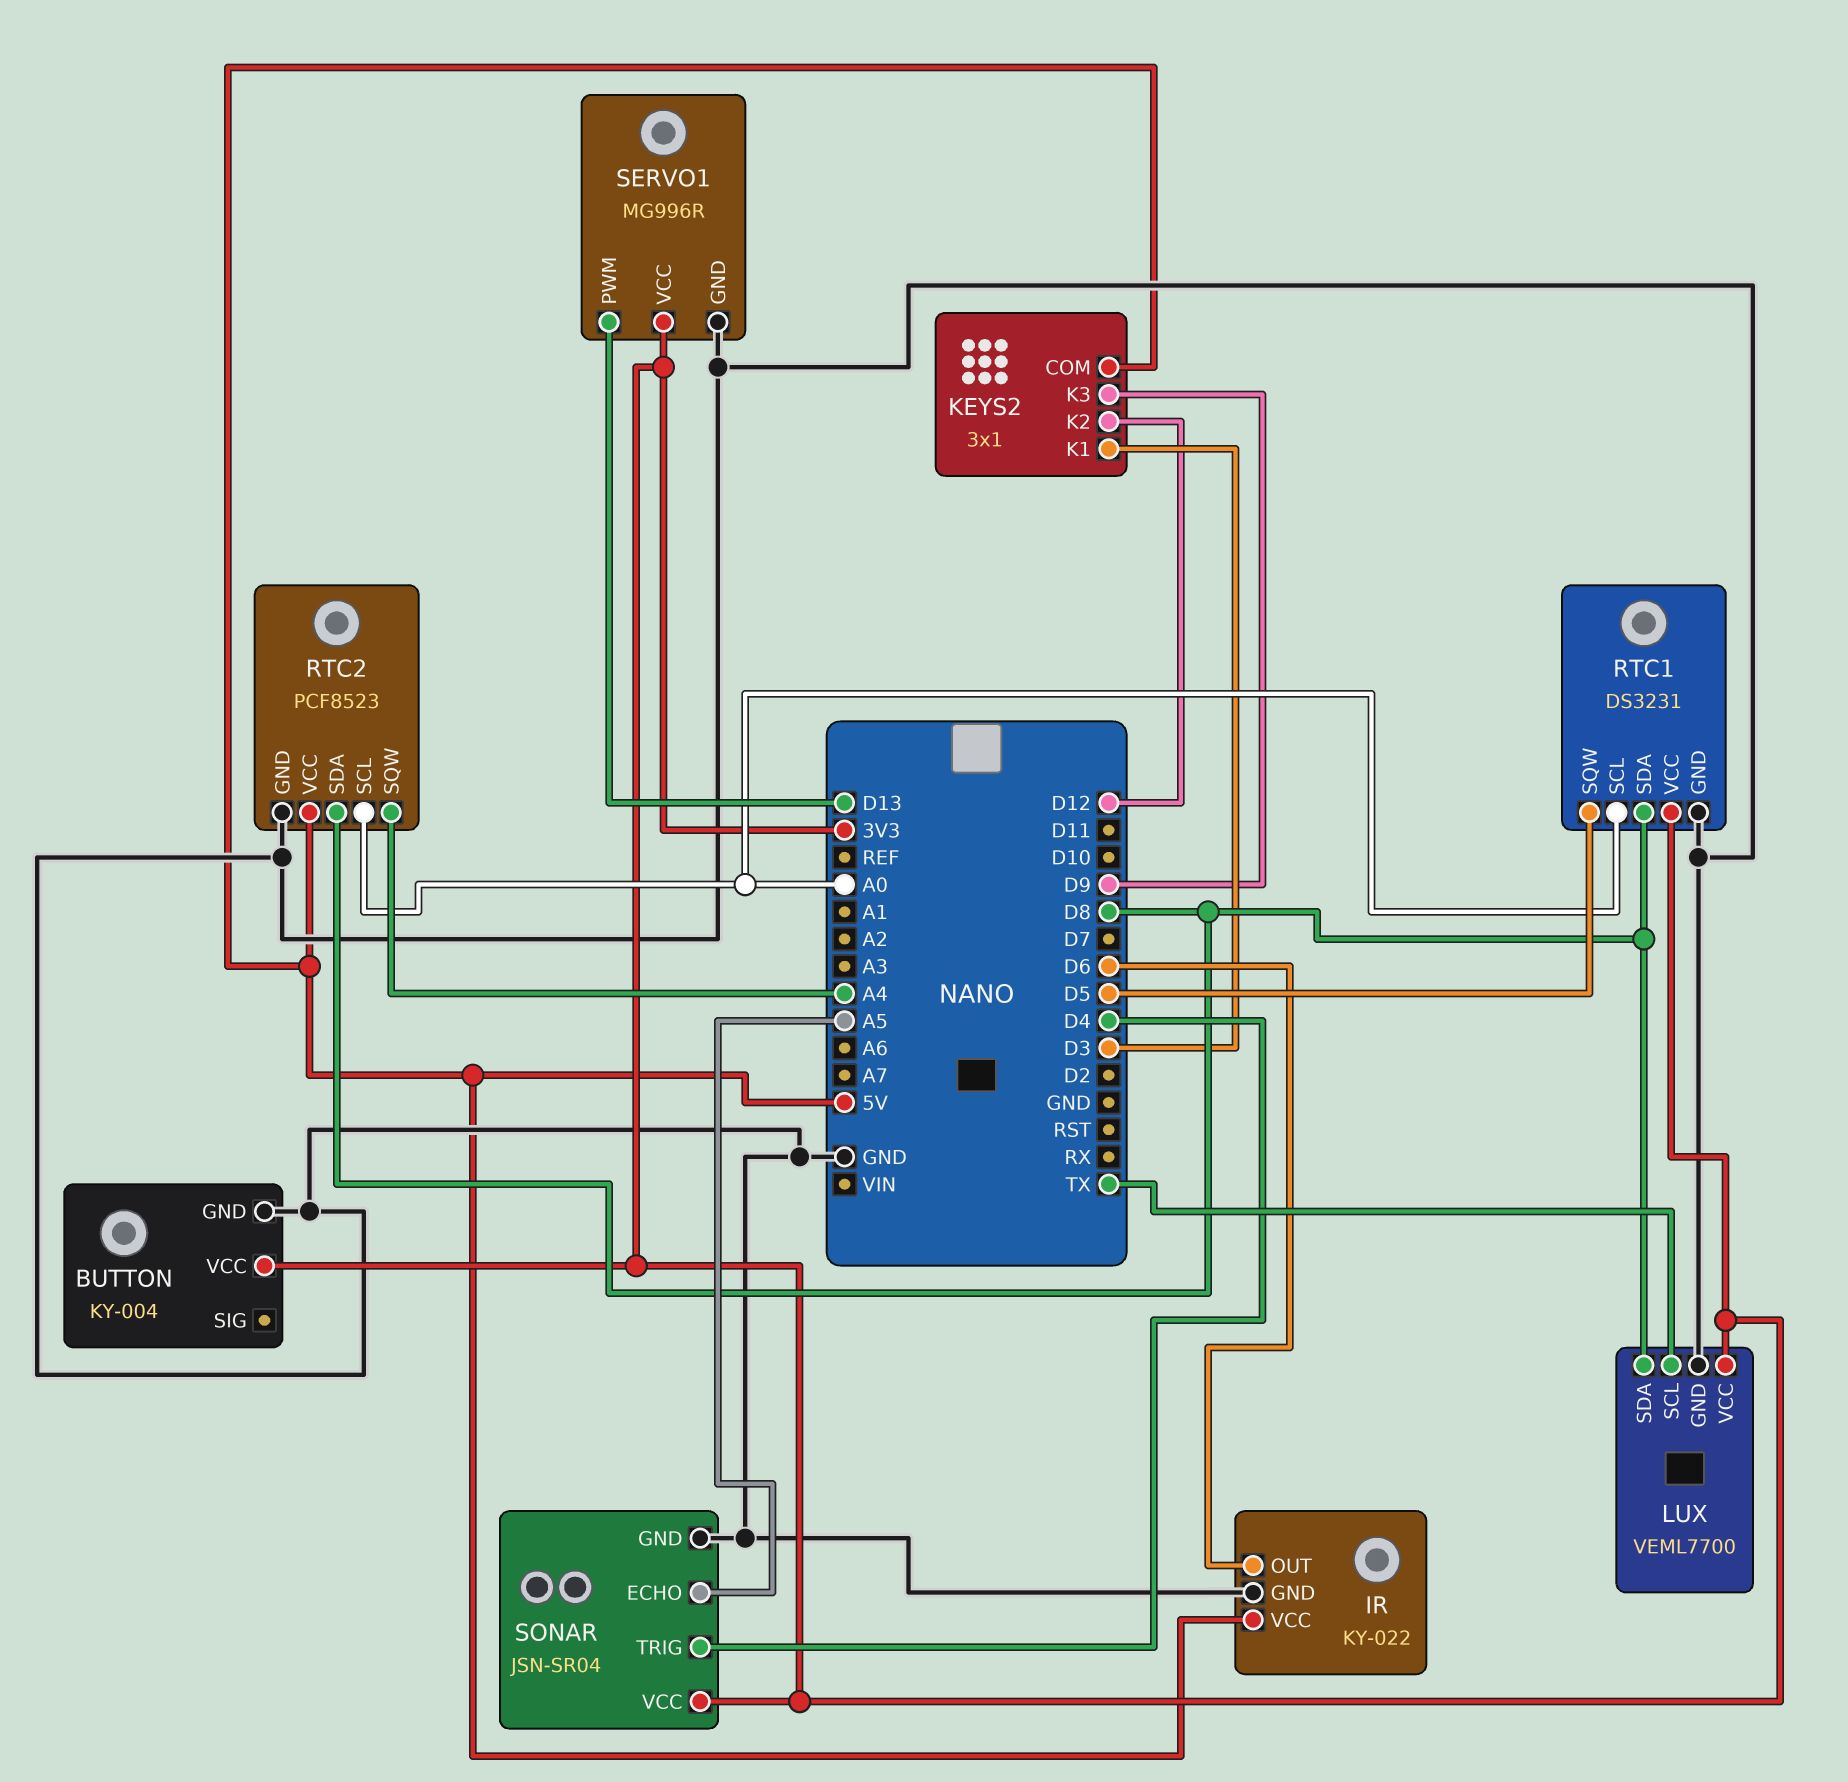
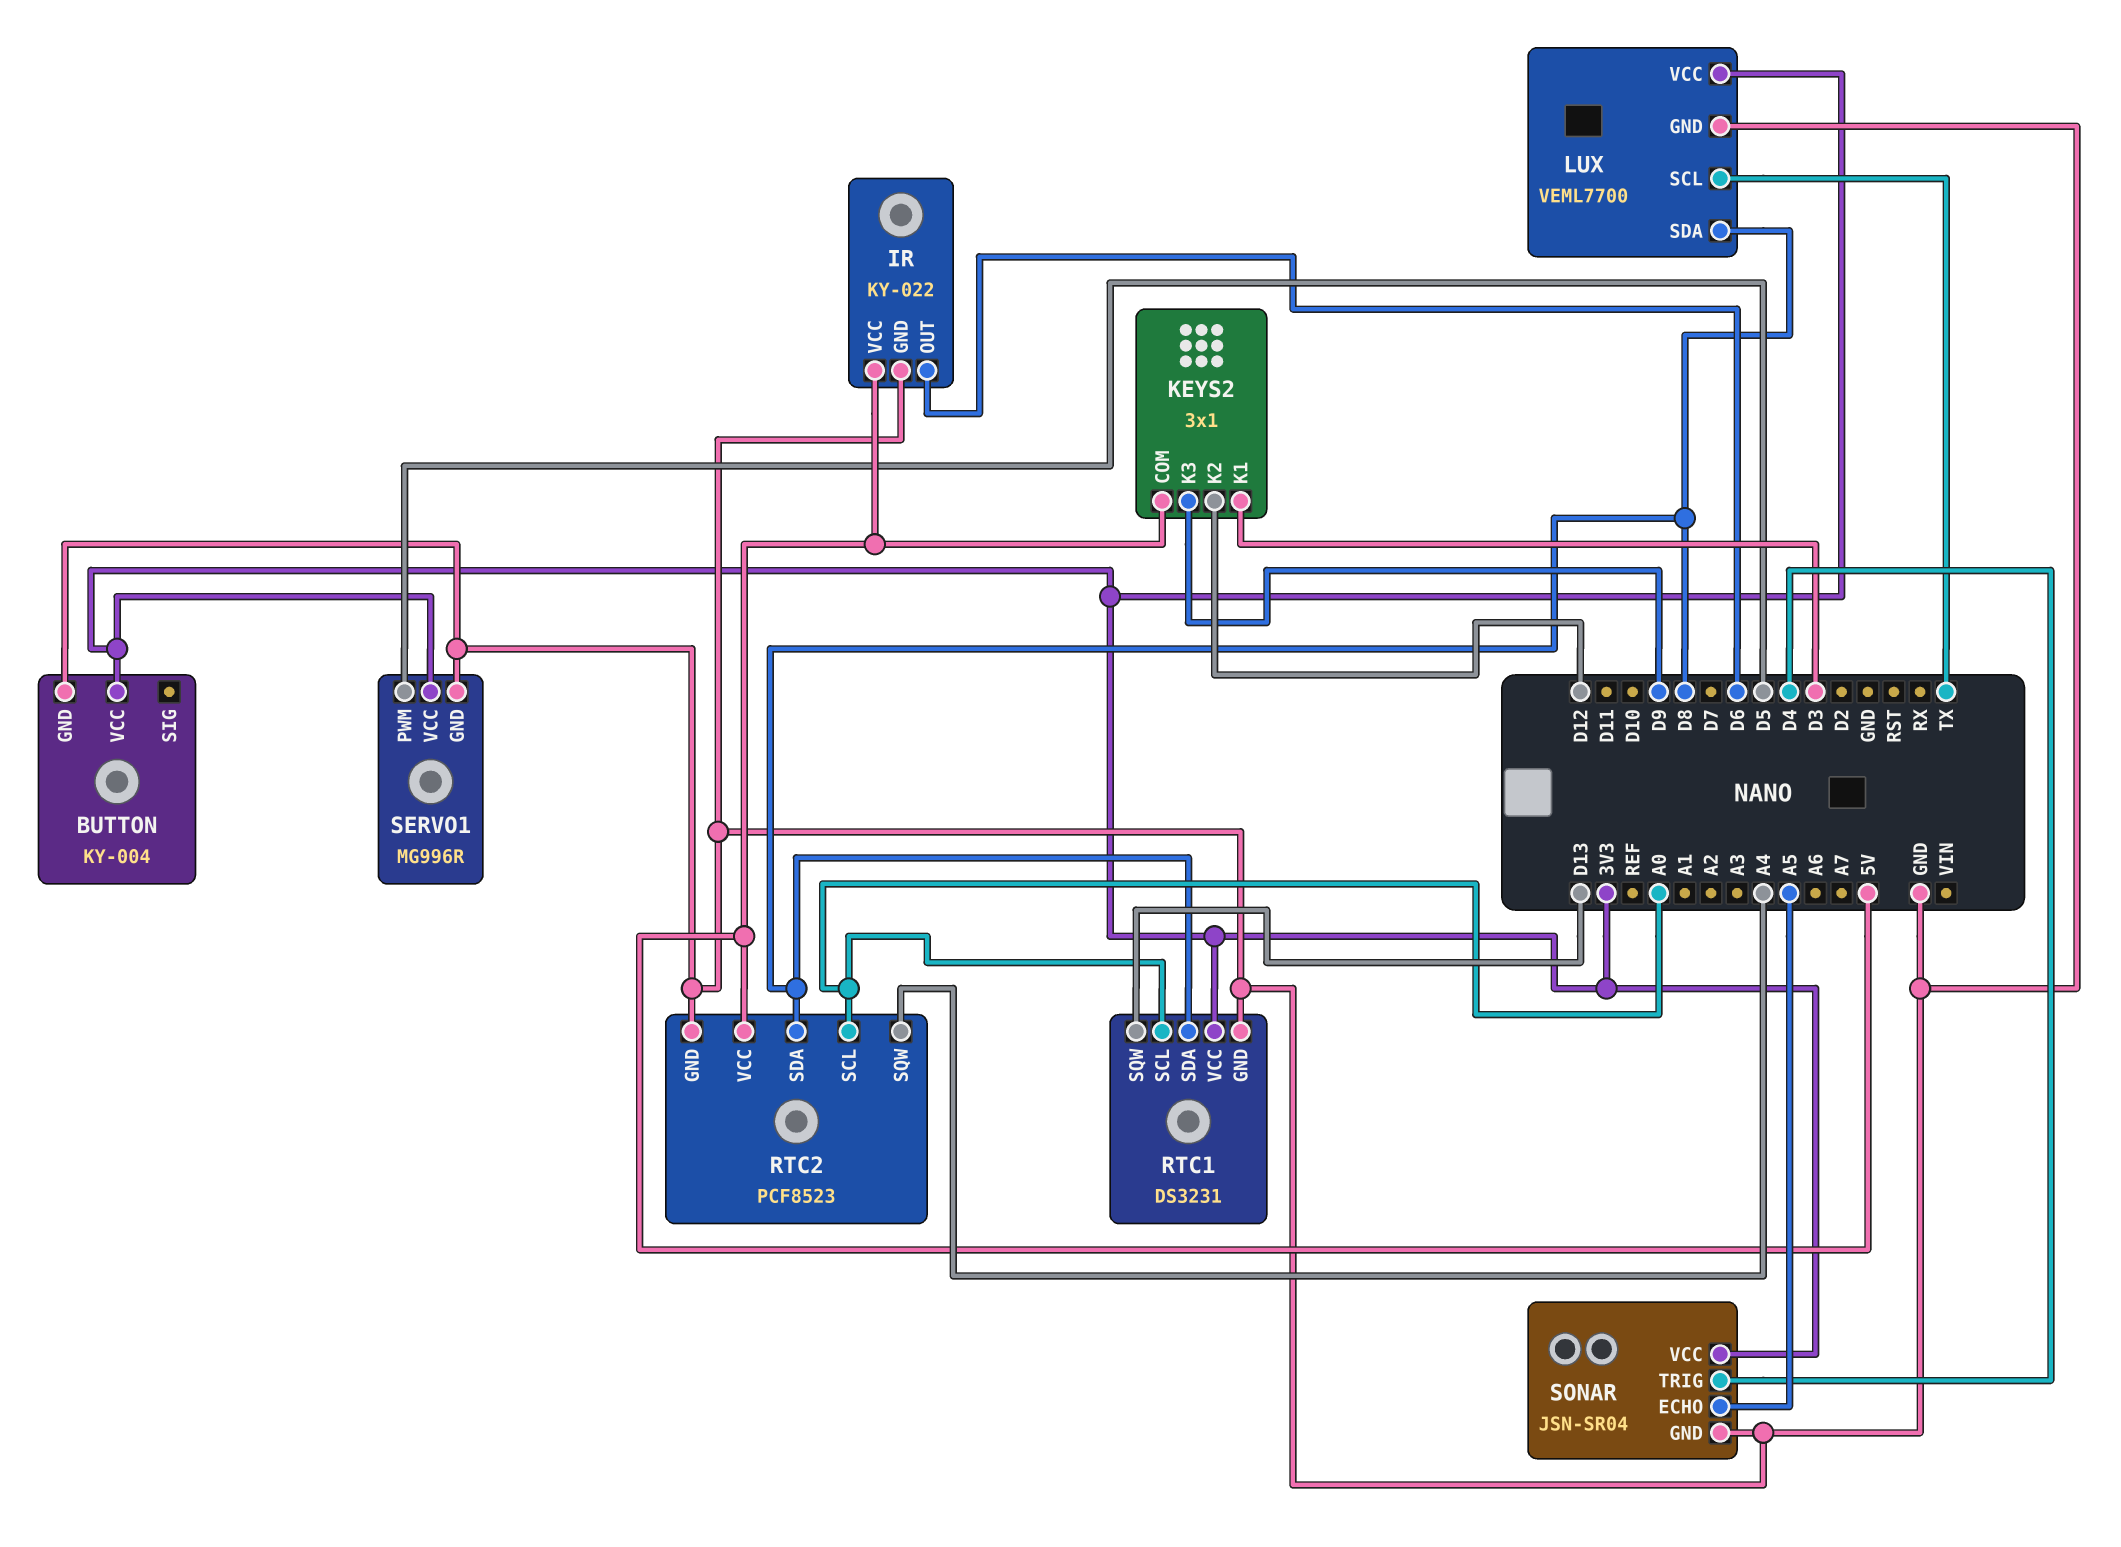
RTC1 pin SQW: D5 -> D13
SERVO1 pin PWM: D13 -> D5

